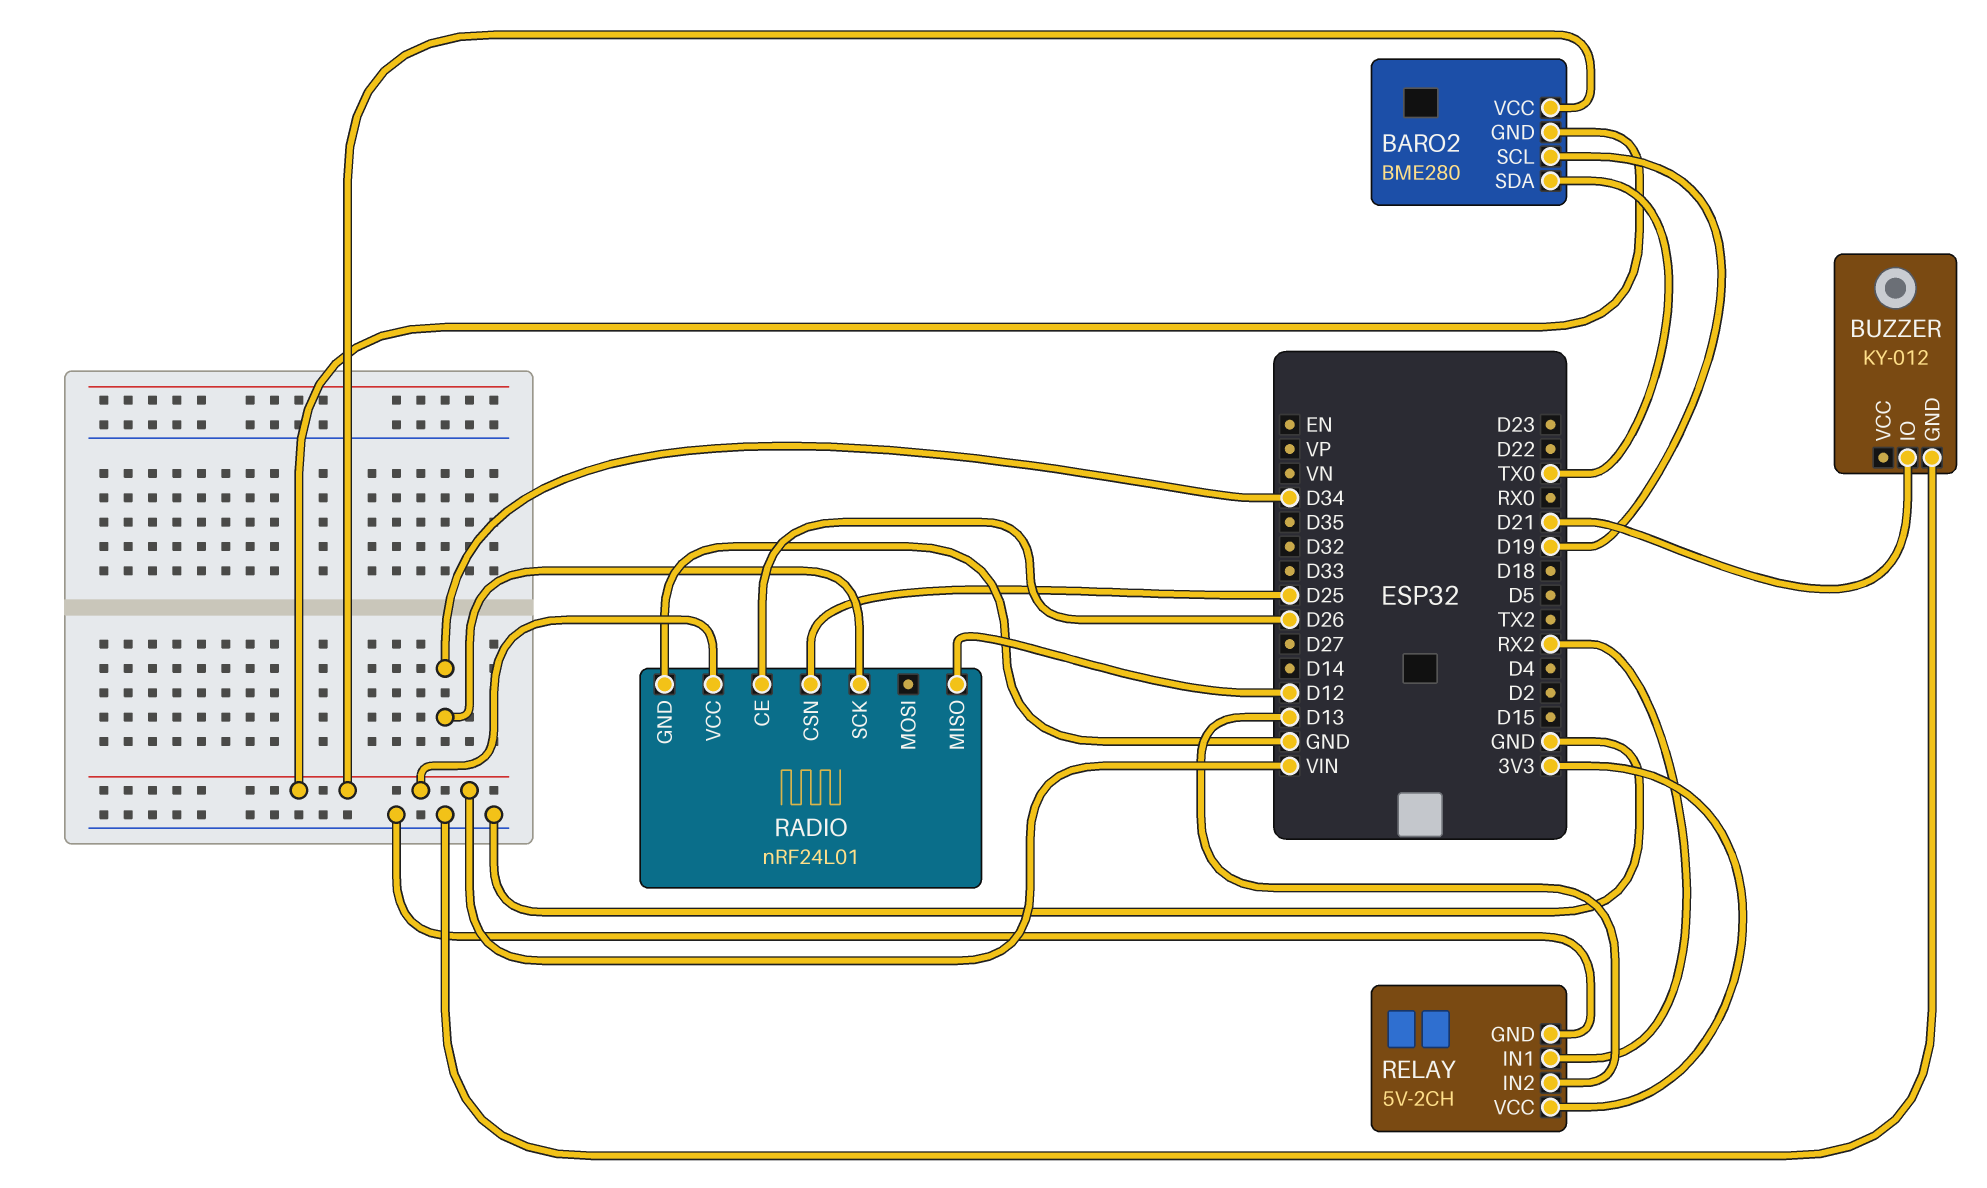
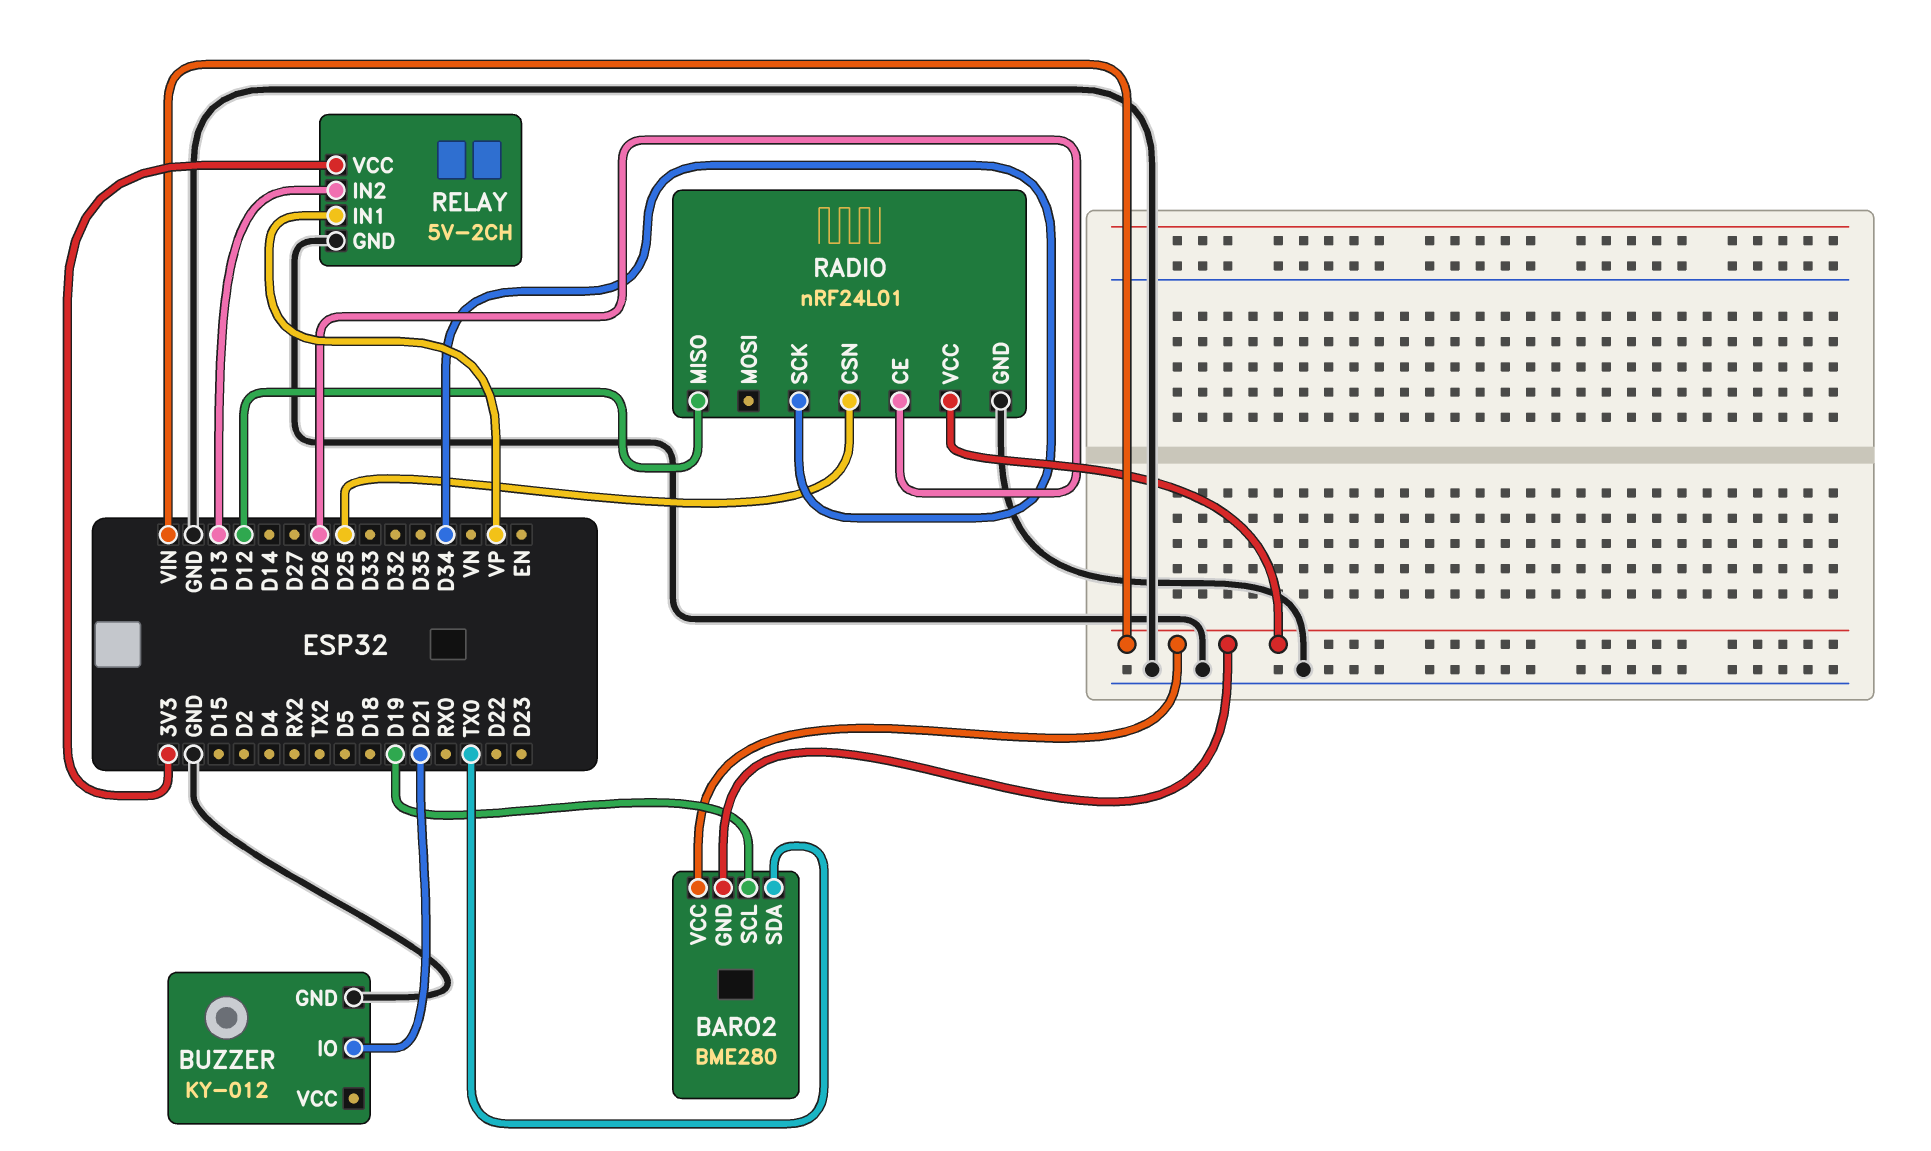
RELAY pin IN1: RX2 -> VP

